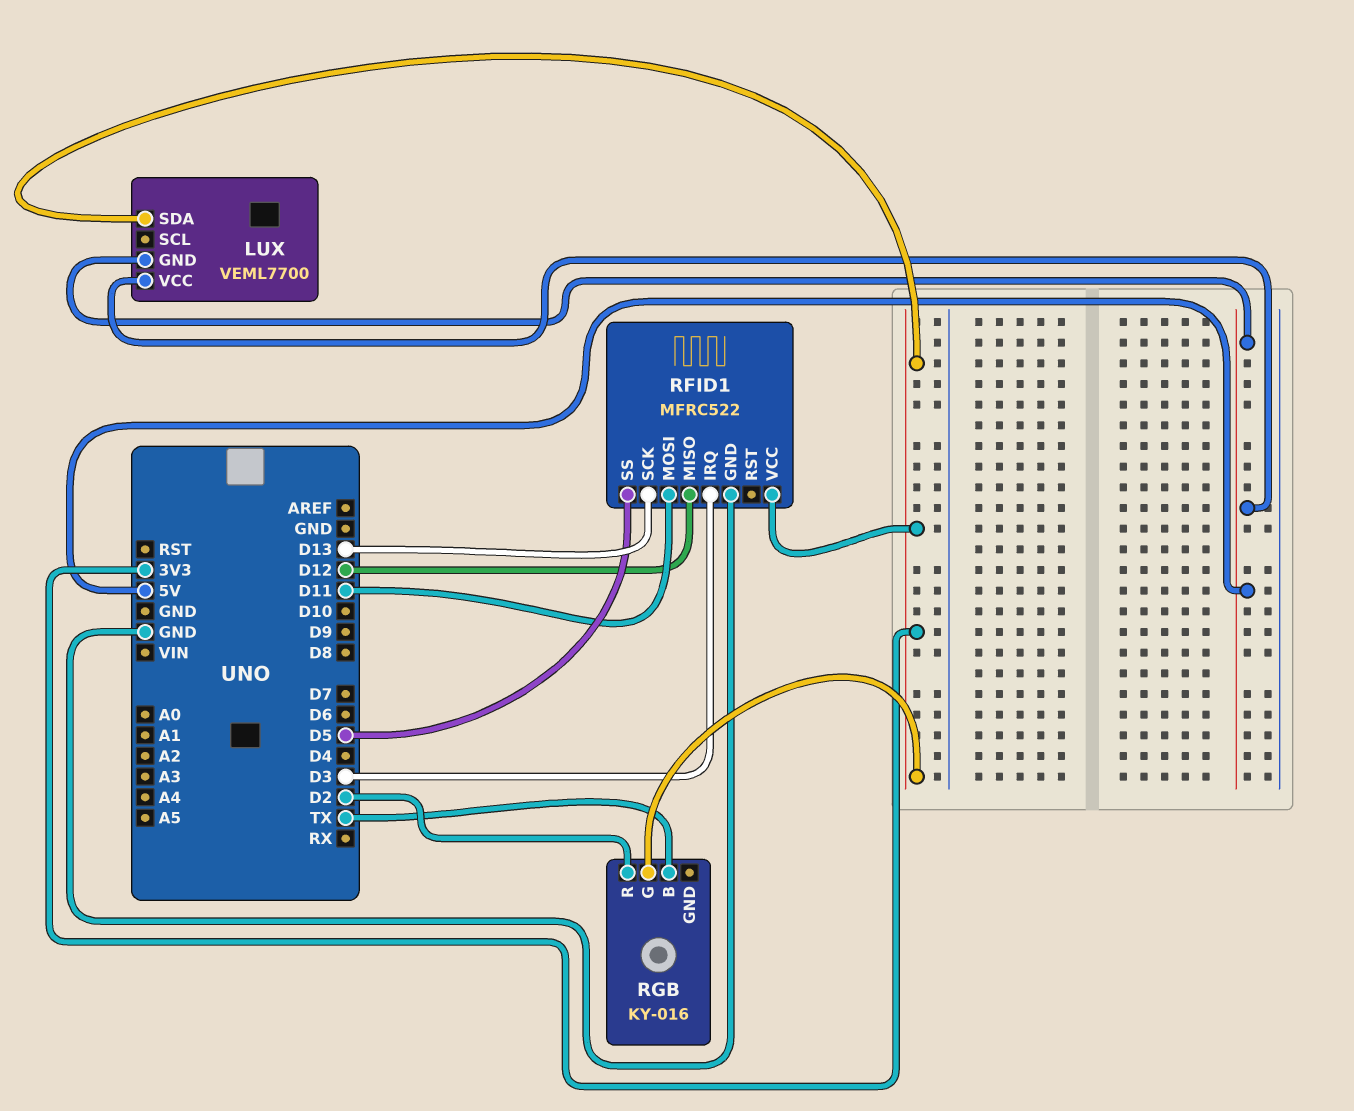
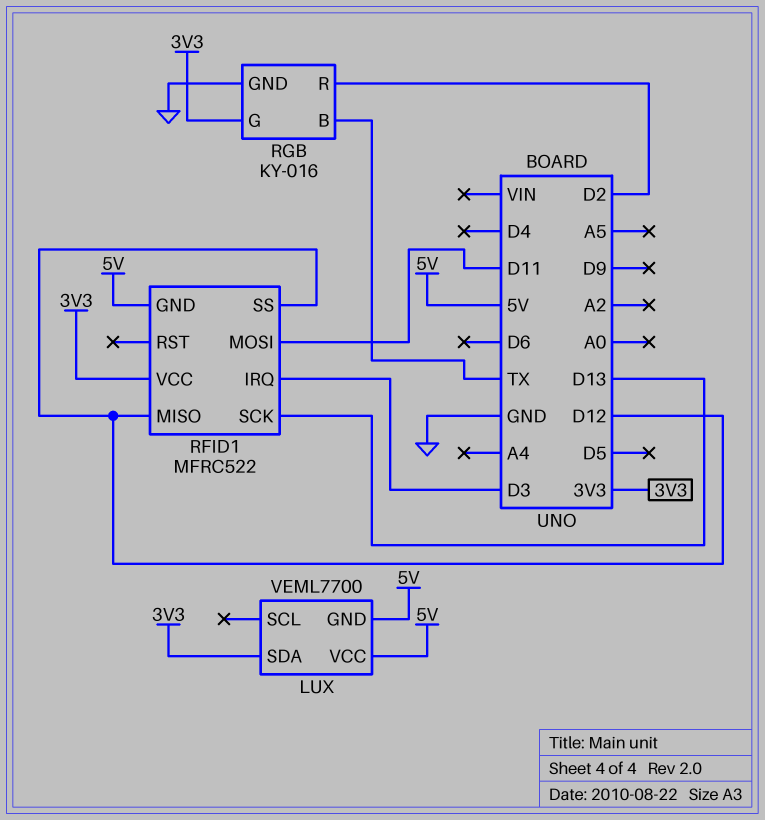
RFID1 pin GND: GND -> 5V
RFID1 pin SS: D5 -> D12
RGB pin GND: none -> GND

